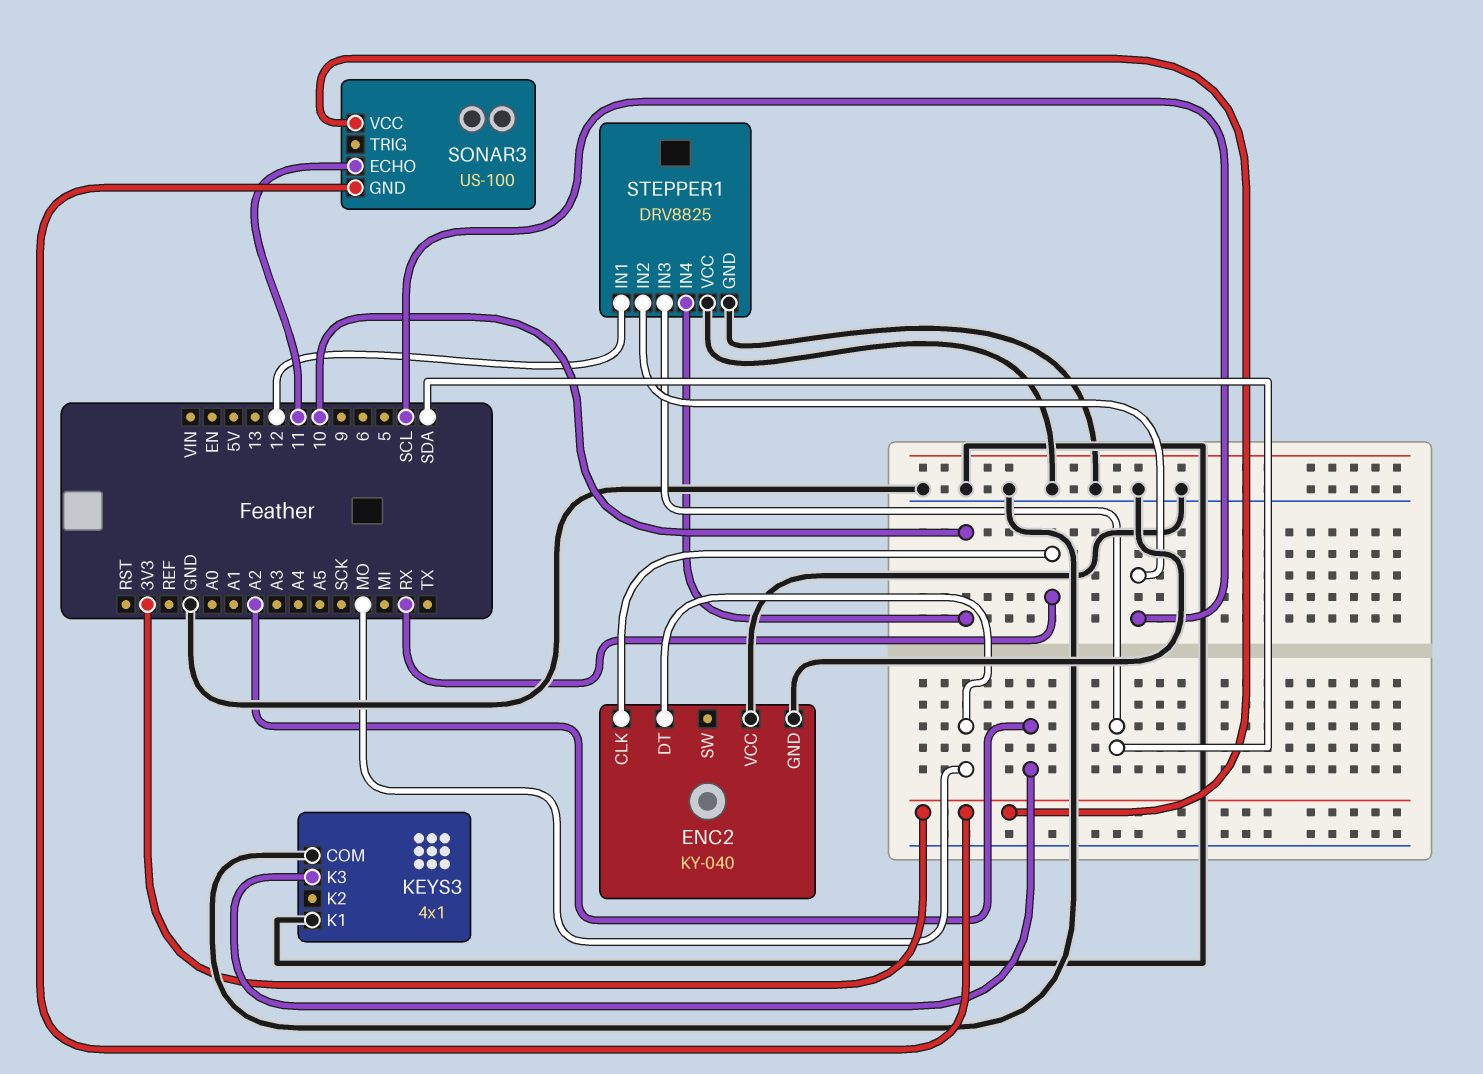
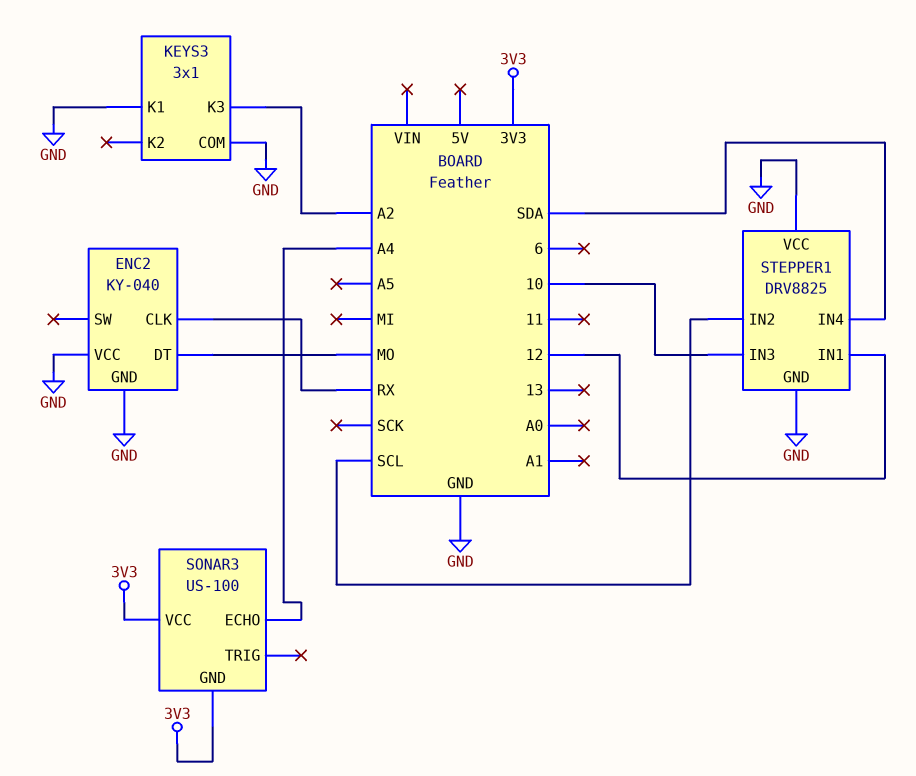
KEYS3: 4x1 -> 3x1
SONAR3 pin ECHO: 11 -> A4
STEPPER1 pin IN3: SDA -> 10
STEPPER1 pin IN4: 10 -> SDA

